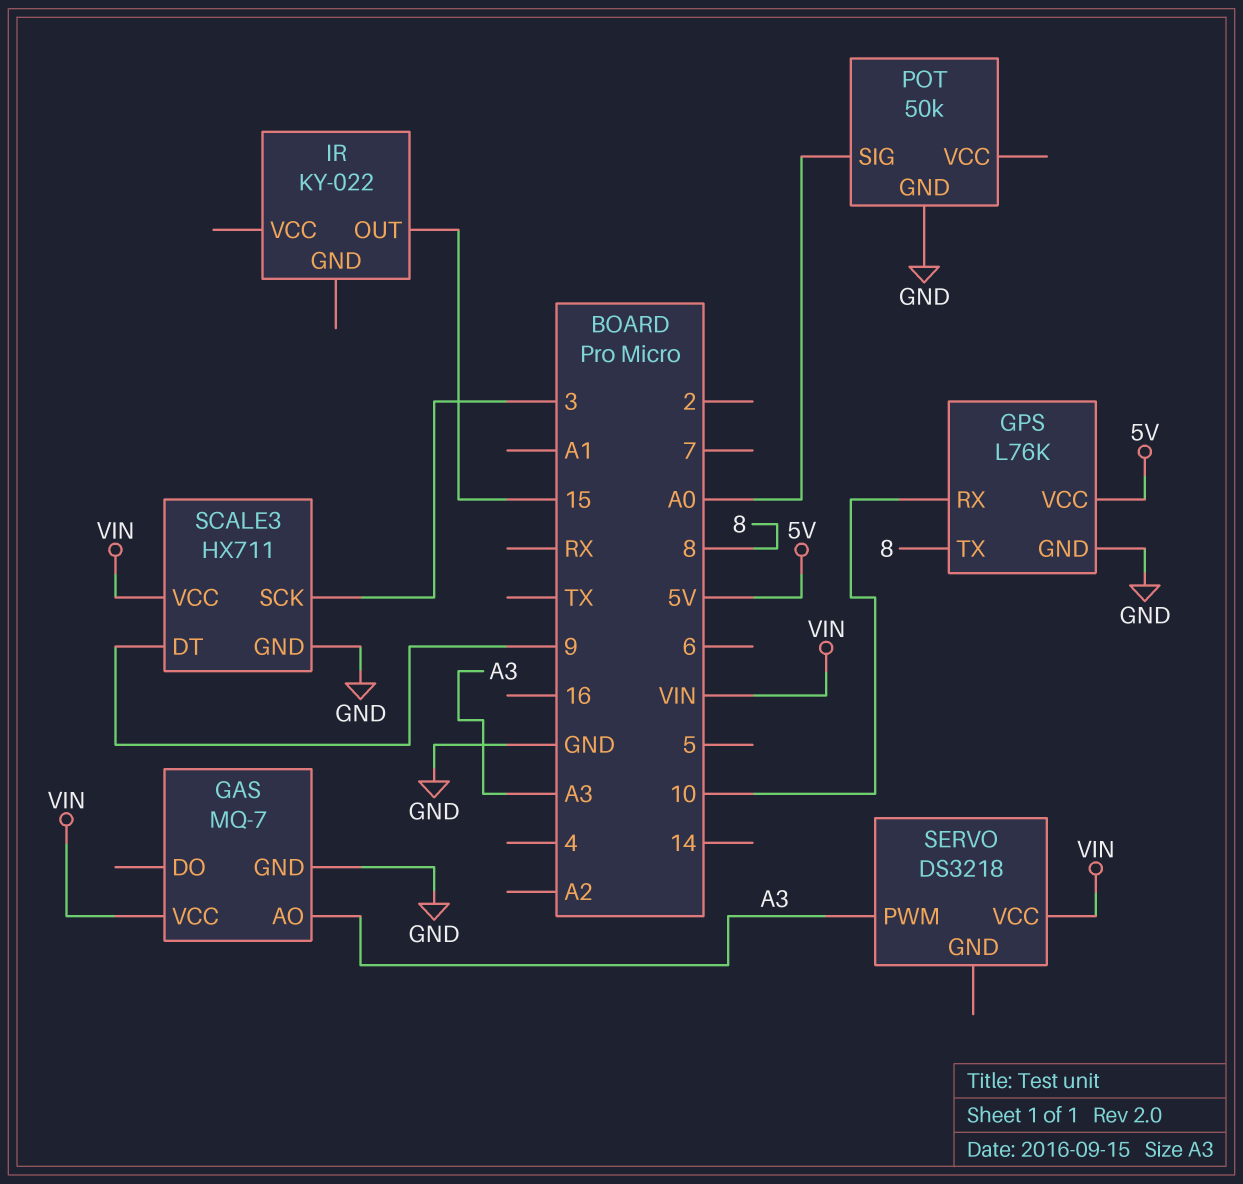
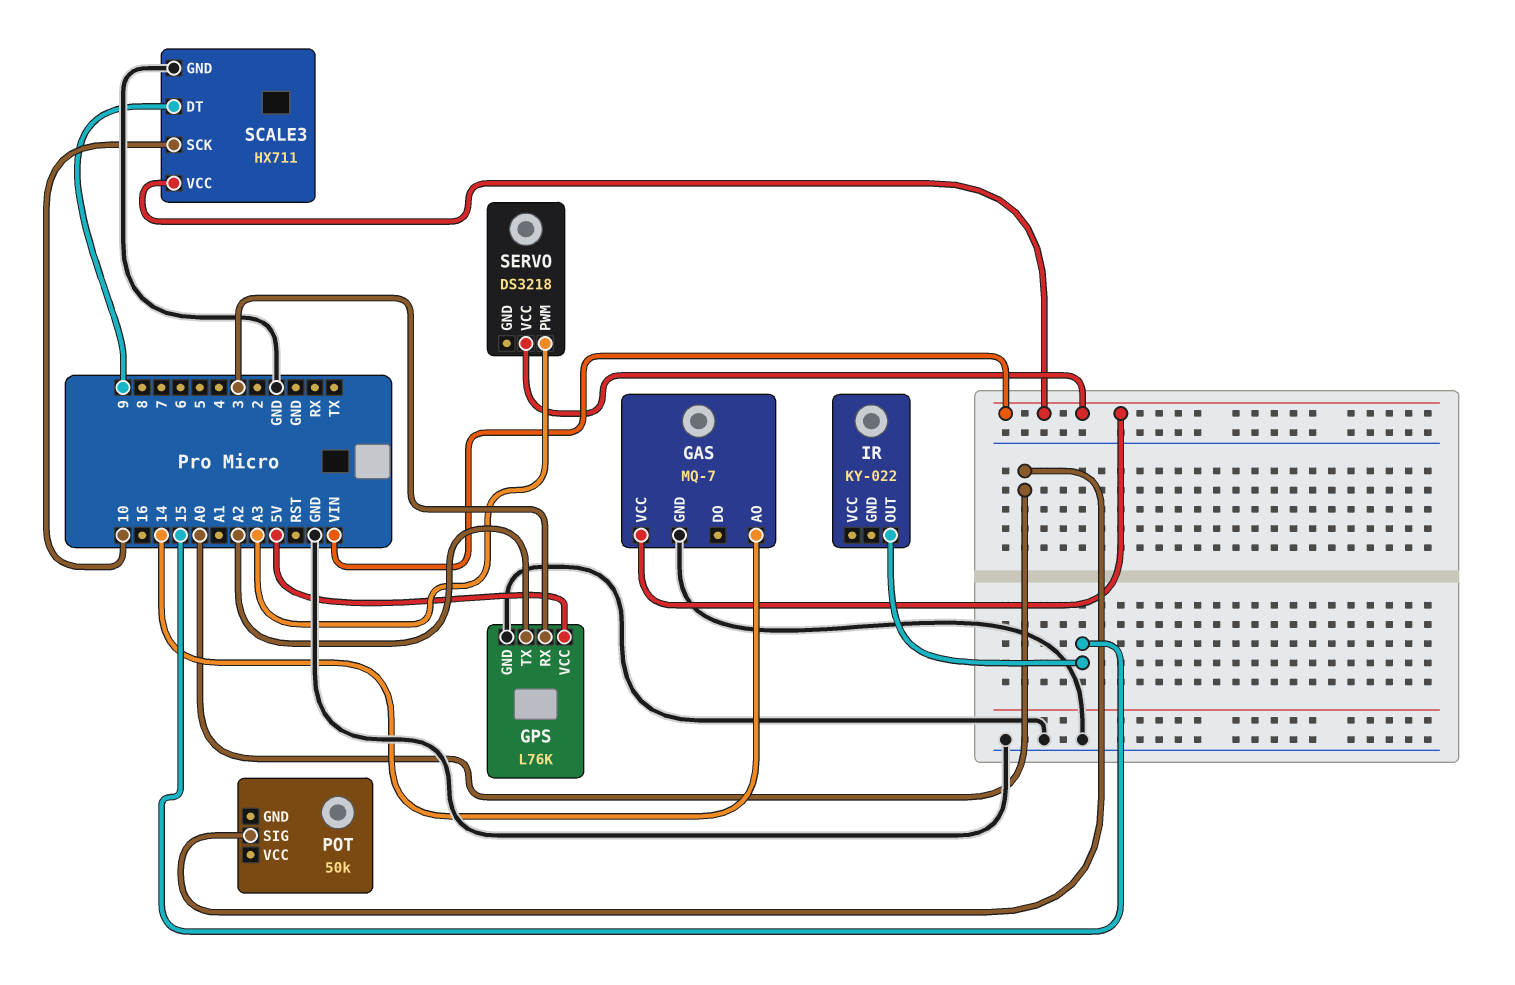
GAS pin AO: A3 -> 14
GPS pin RX: 10 -> 3
GPS pin TX: 8 -> A2
POT pin GND: GND -> none
SCALE3 pin SCK: 3 -> 10

